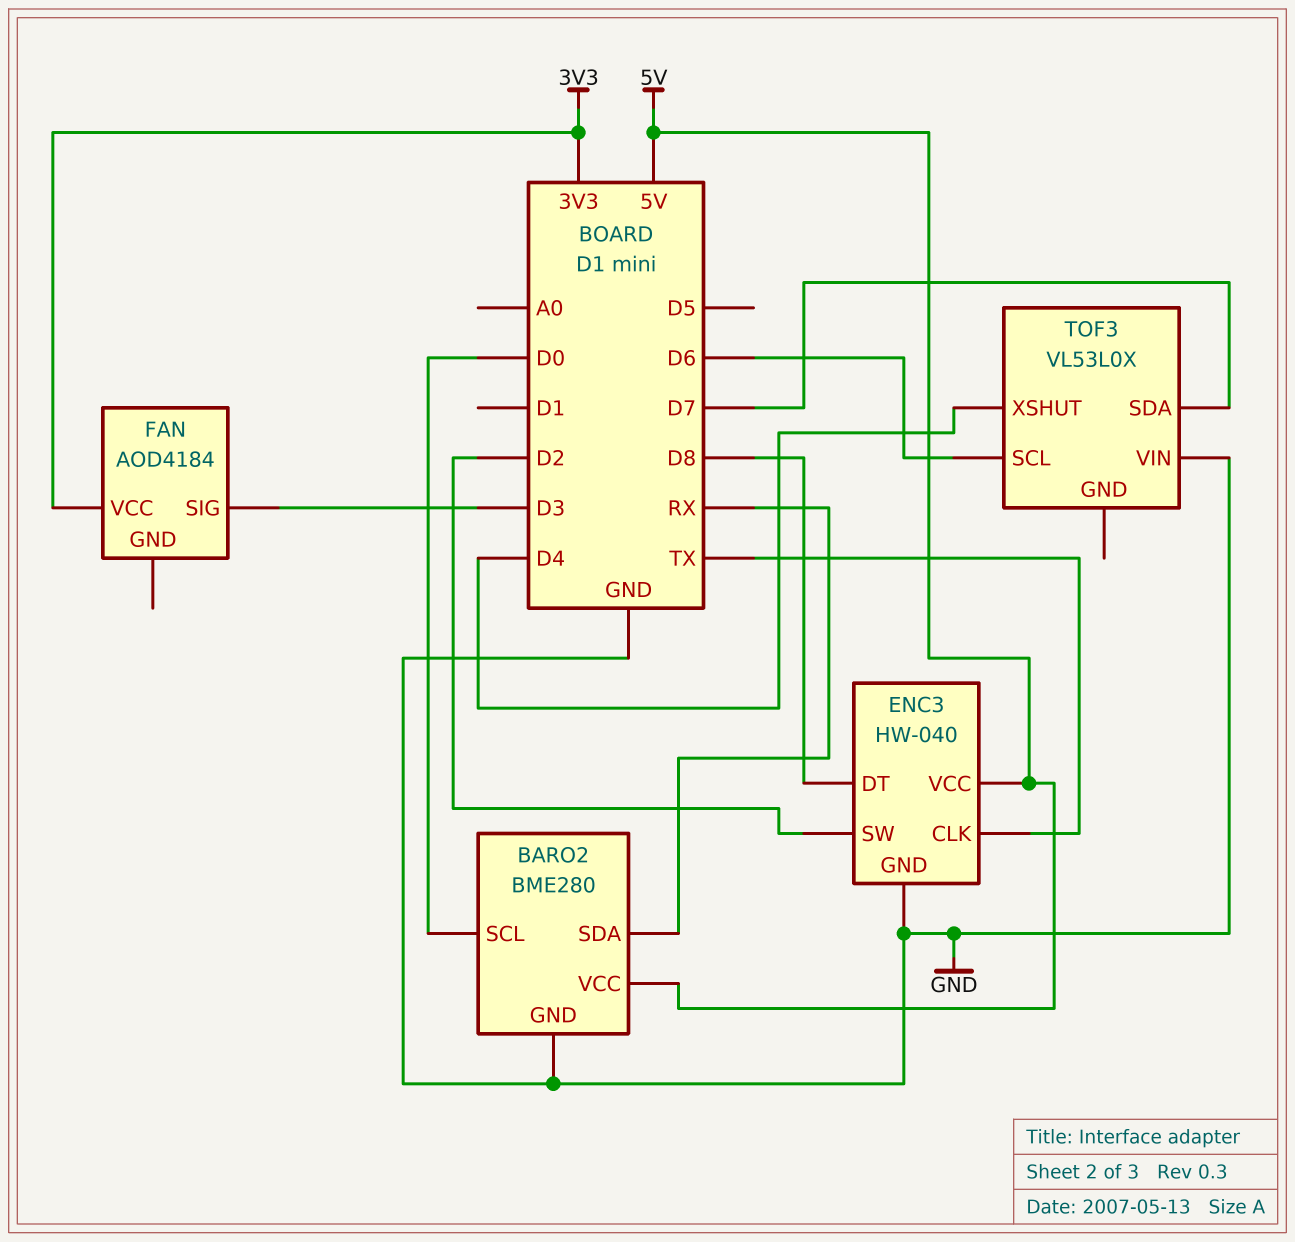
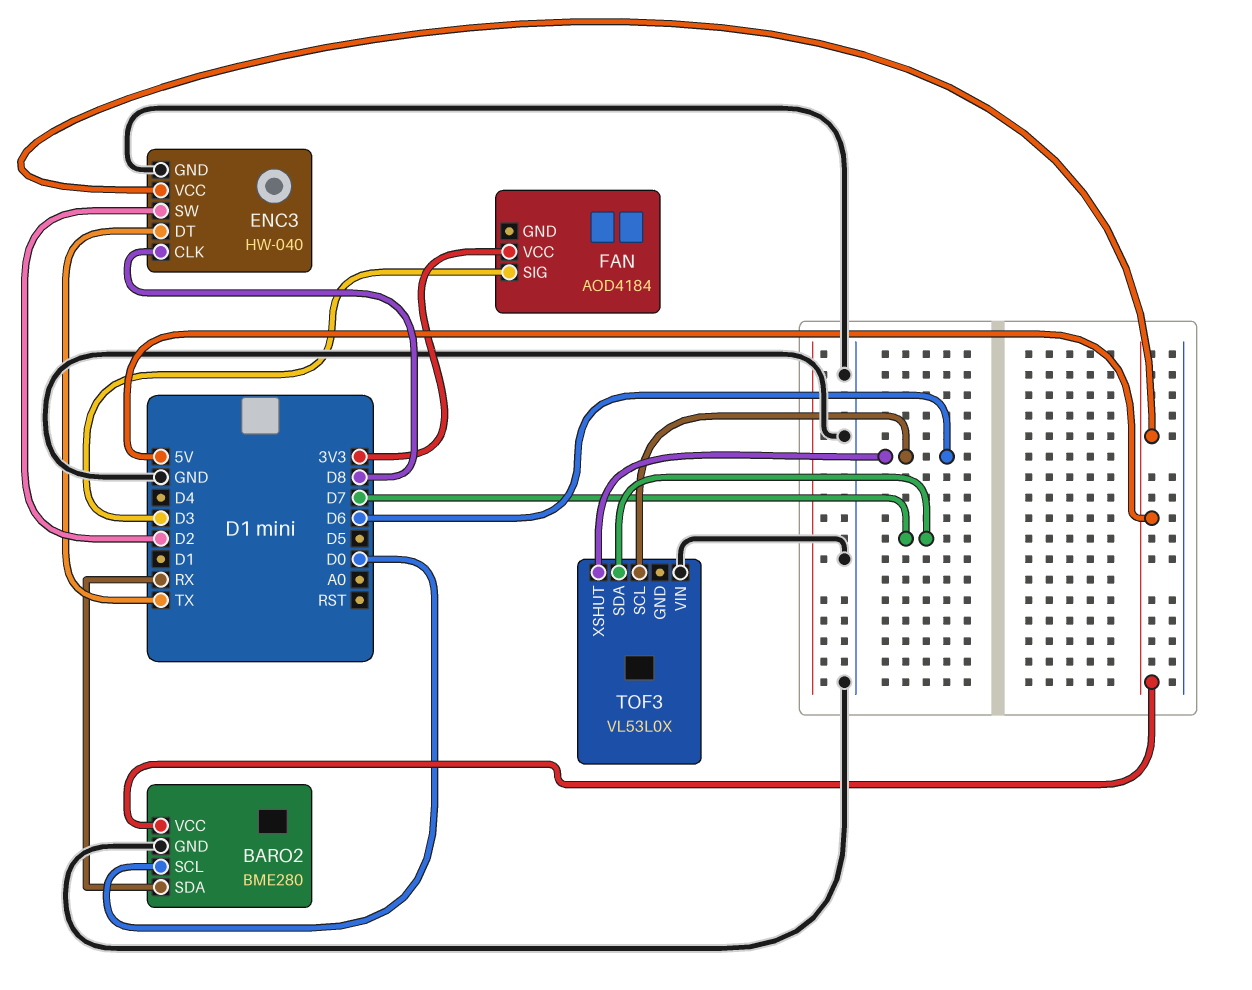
ENC3 pin CLK: TX -> D8
ENC3 pin DT: D8 -> TX
TOF3 pin XSHUT: D4 -> D6

